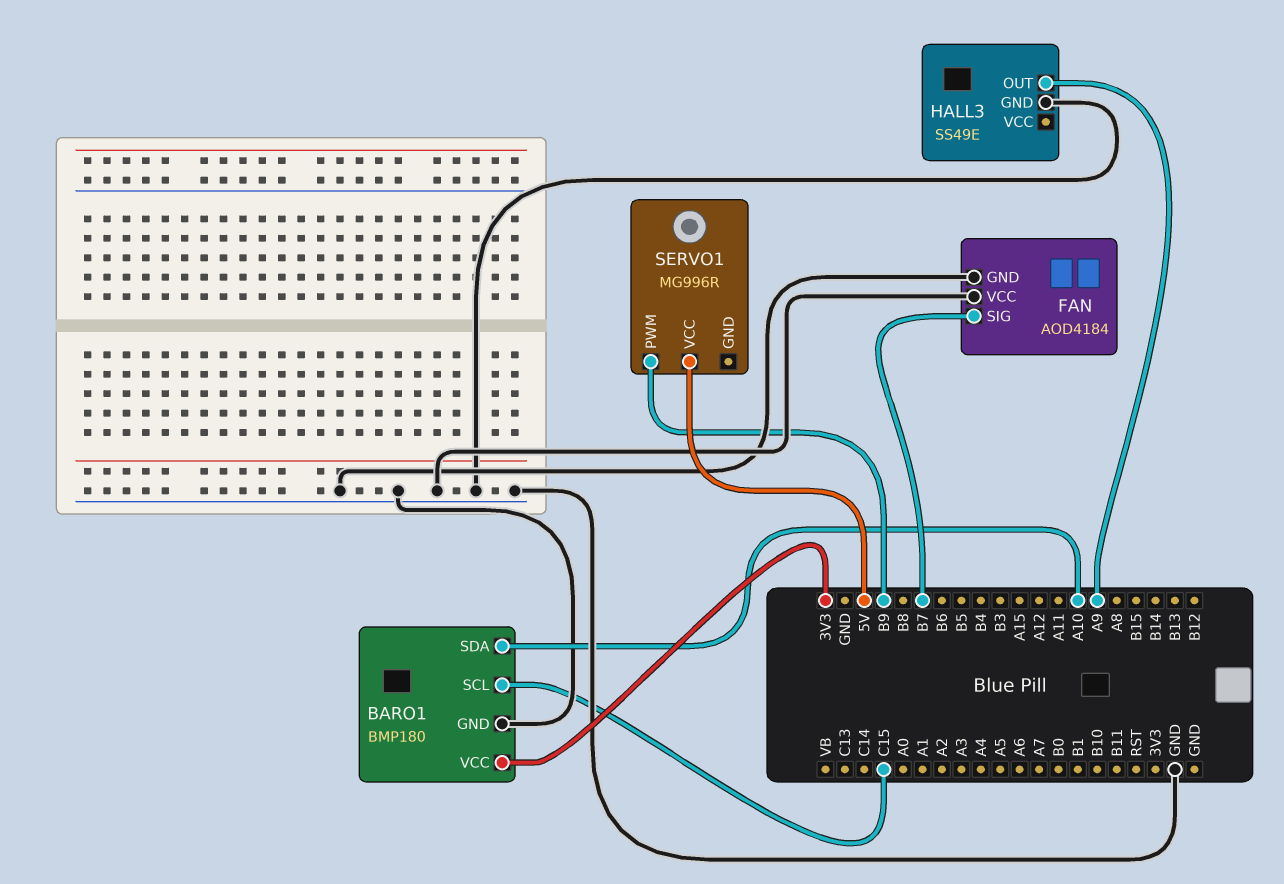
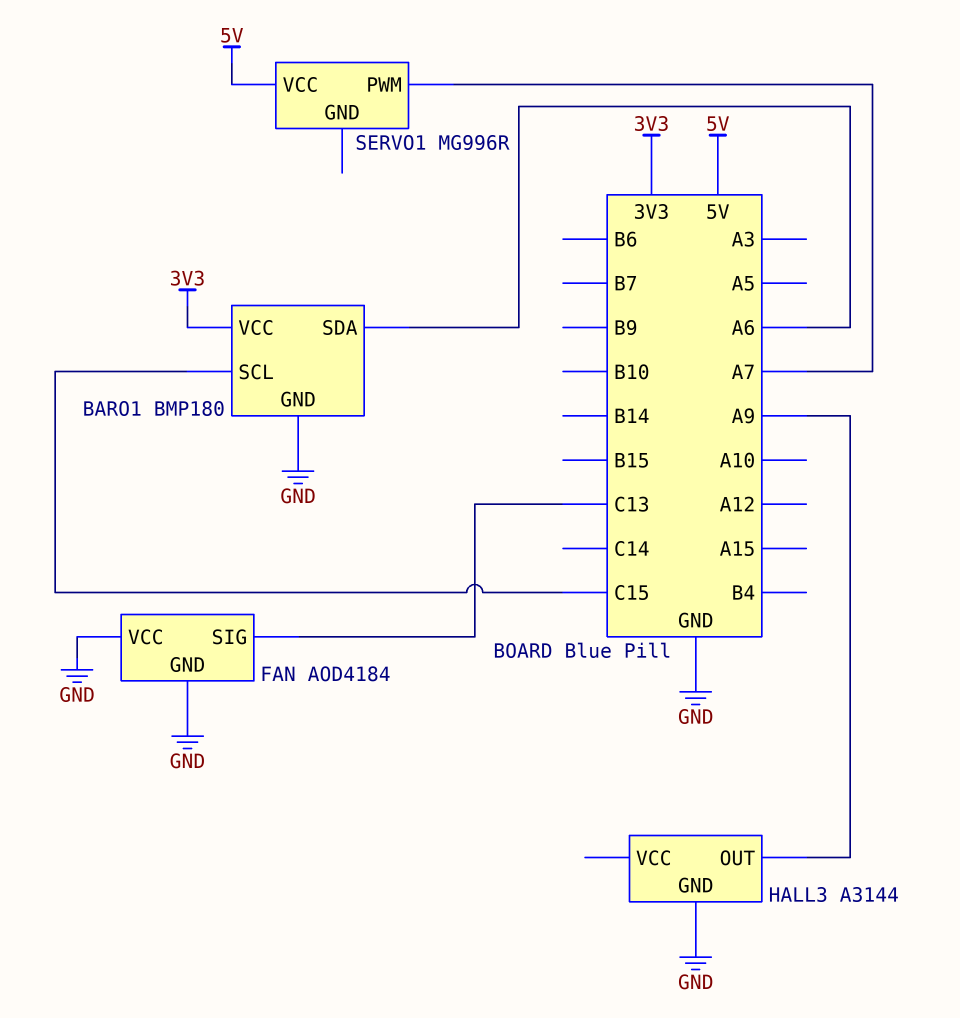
BARO1 pin SDA: A10 -> A6
FAN pin SIG: B7 -> C13
HALL3: SS49E -> A3144
SERVO1 pin PWM: B9 -> A7

